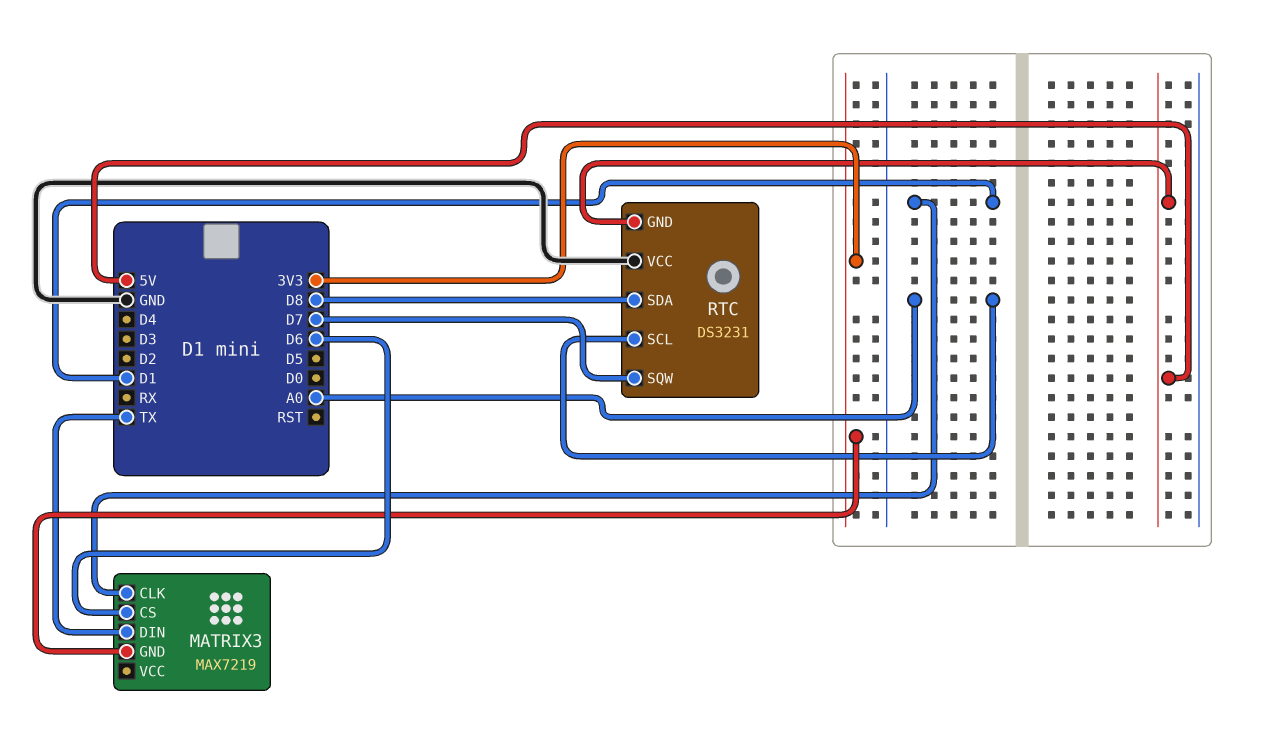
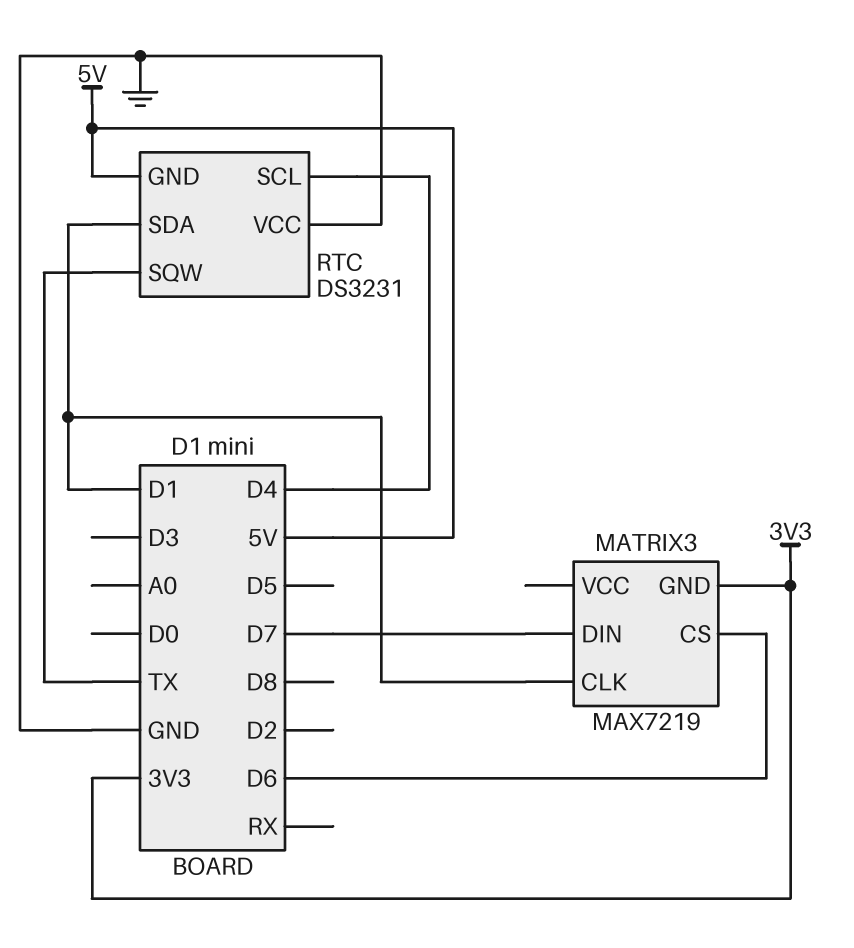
MATRIX3 pin DIN: TX -> D7
RTC pin SCL: A0 -> D4
RTC pin SDA: D8 -> D1
RTC pin SQW: D7 -> TX

